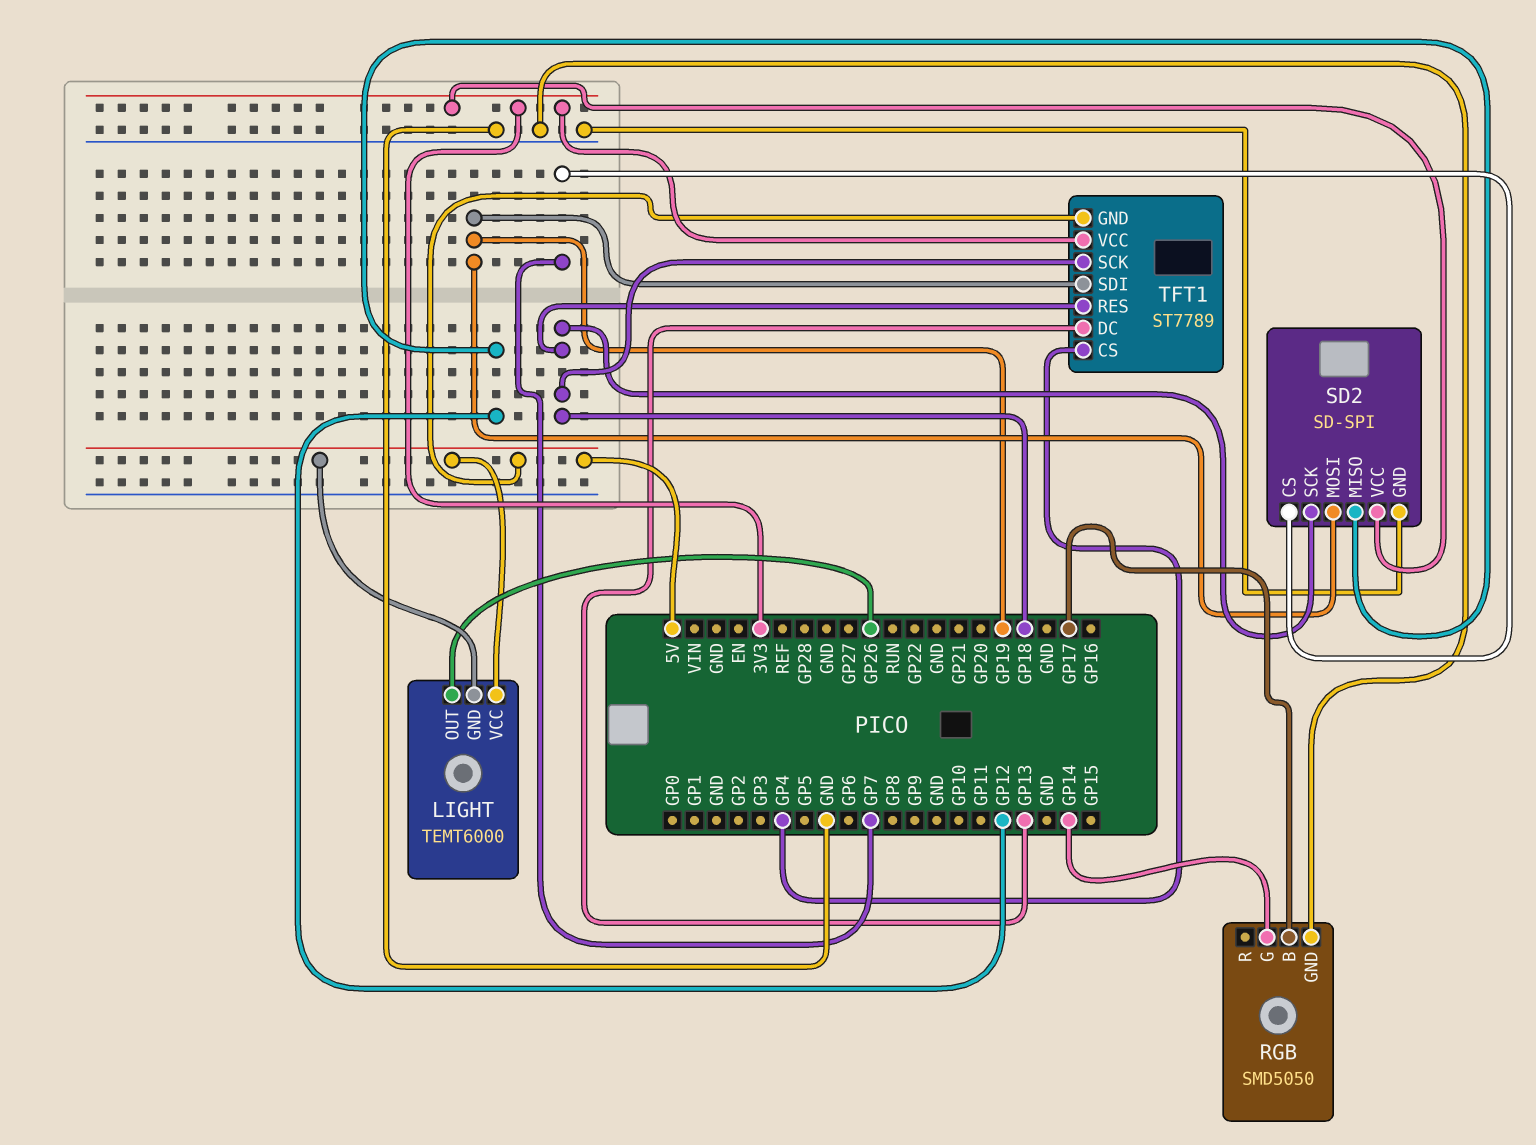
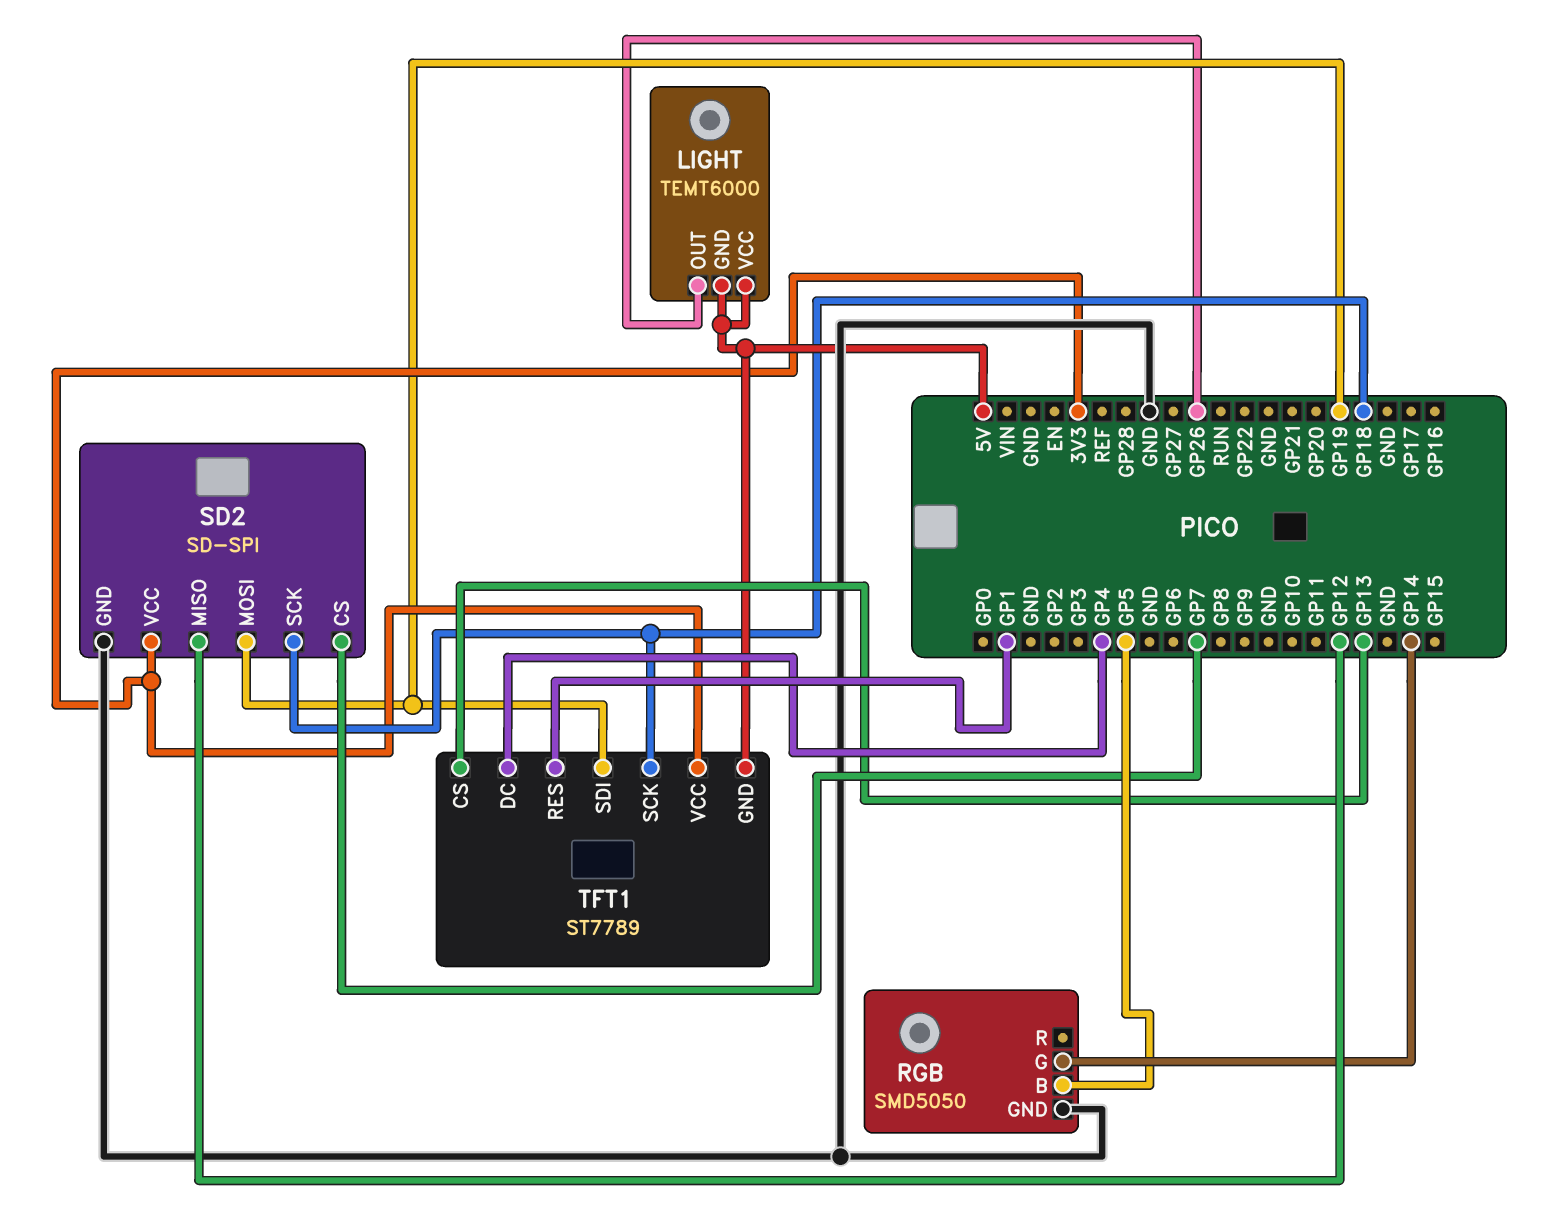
RGB pin B: GP17 -> GP5
TFT1 pin CS: GP4 -> GP13
TFT1 pin DC: GP13 -> GP4
TFT1 pin RES: GP18 -> GP1

